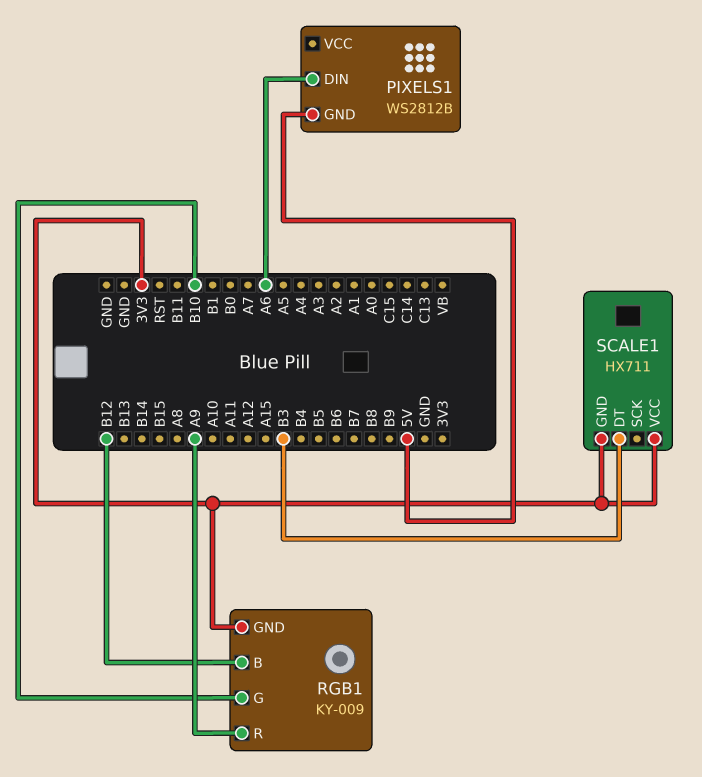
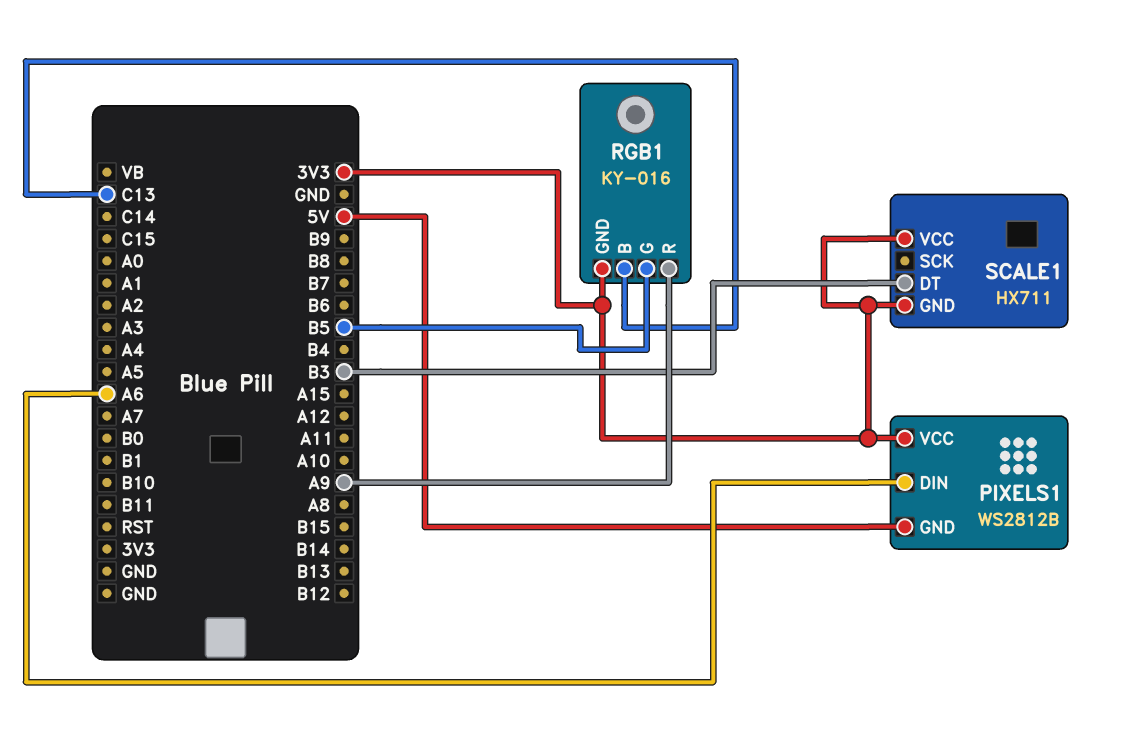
PIXELS1 pin VCC: none -> 3V3
RGB1: KY-009 -> KY-016
RGB1 pin B: B12 -> C13
RGB1 pin G: B10 -> B5

